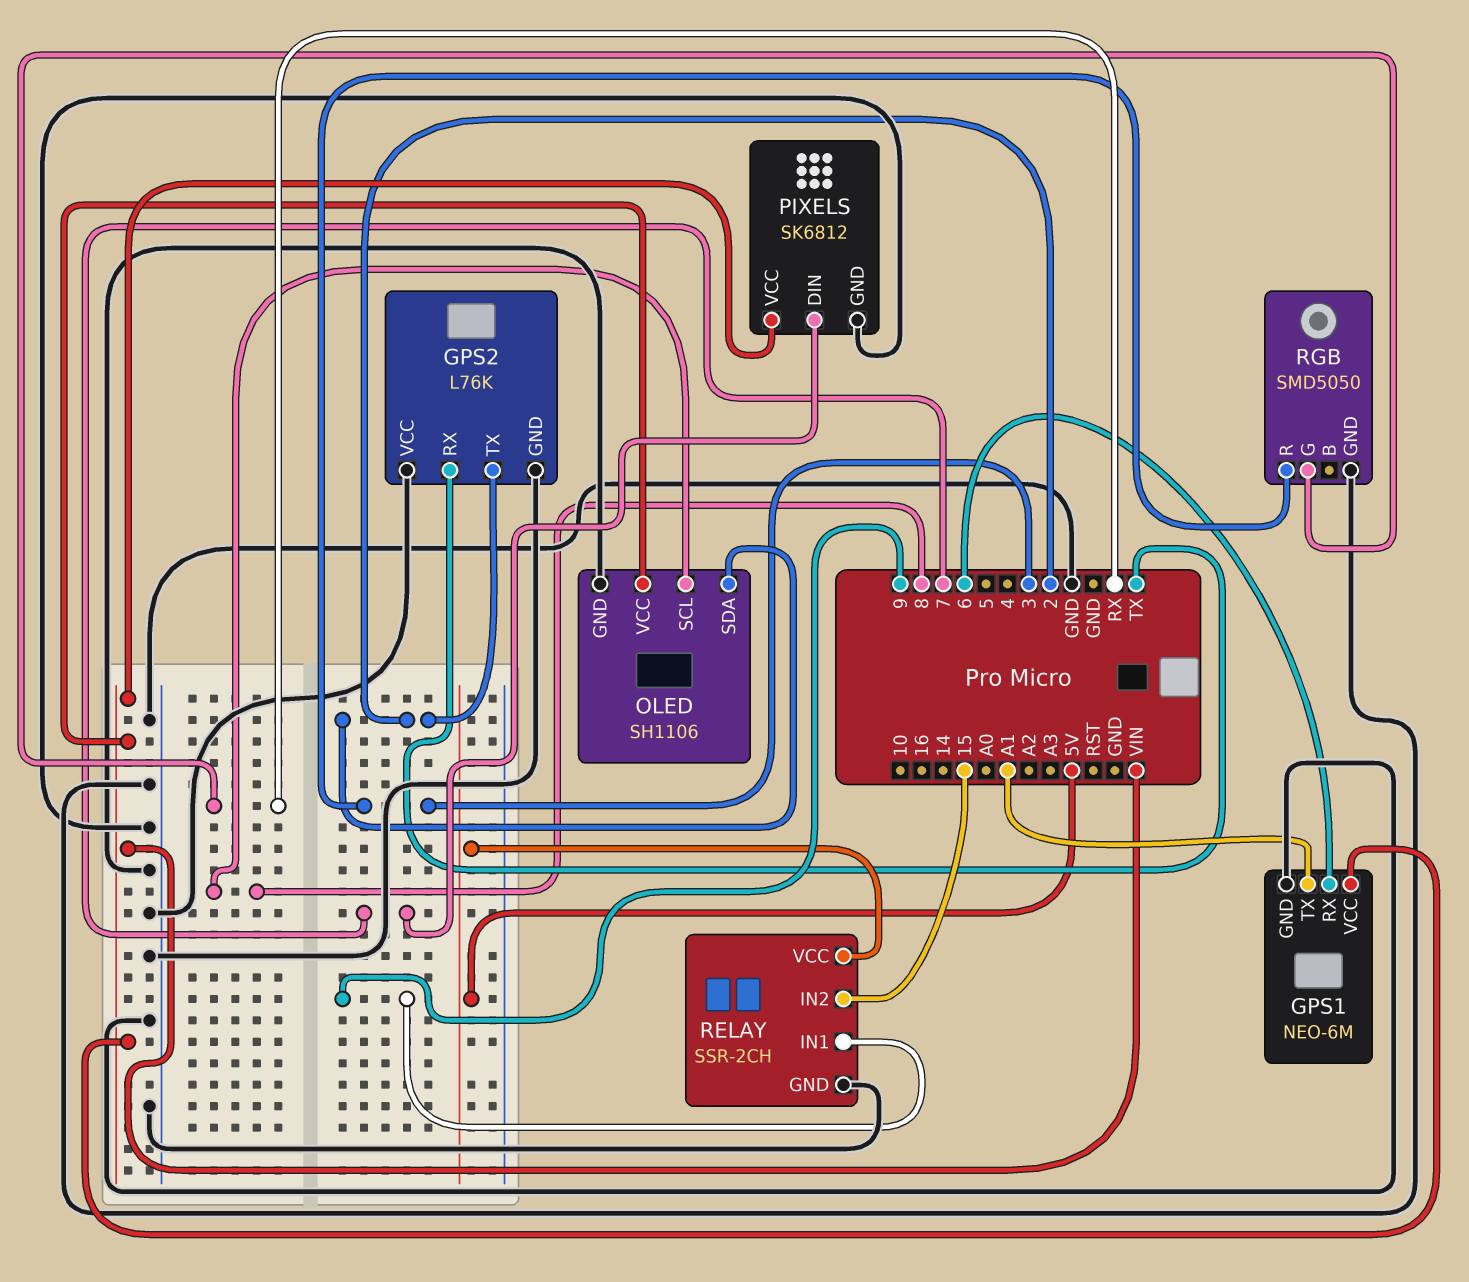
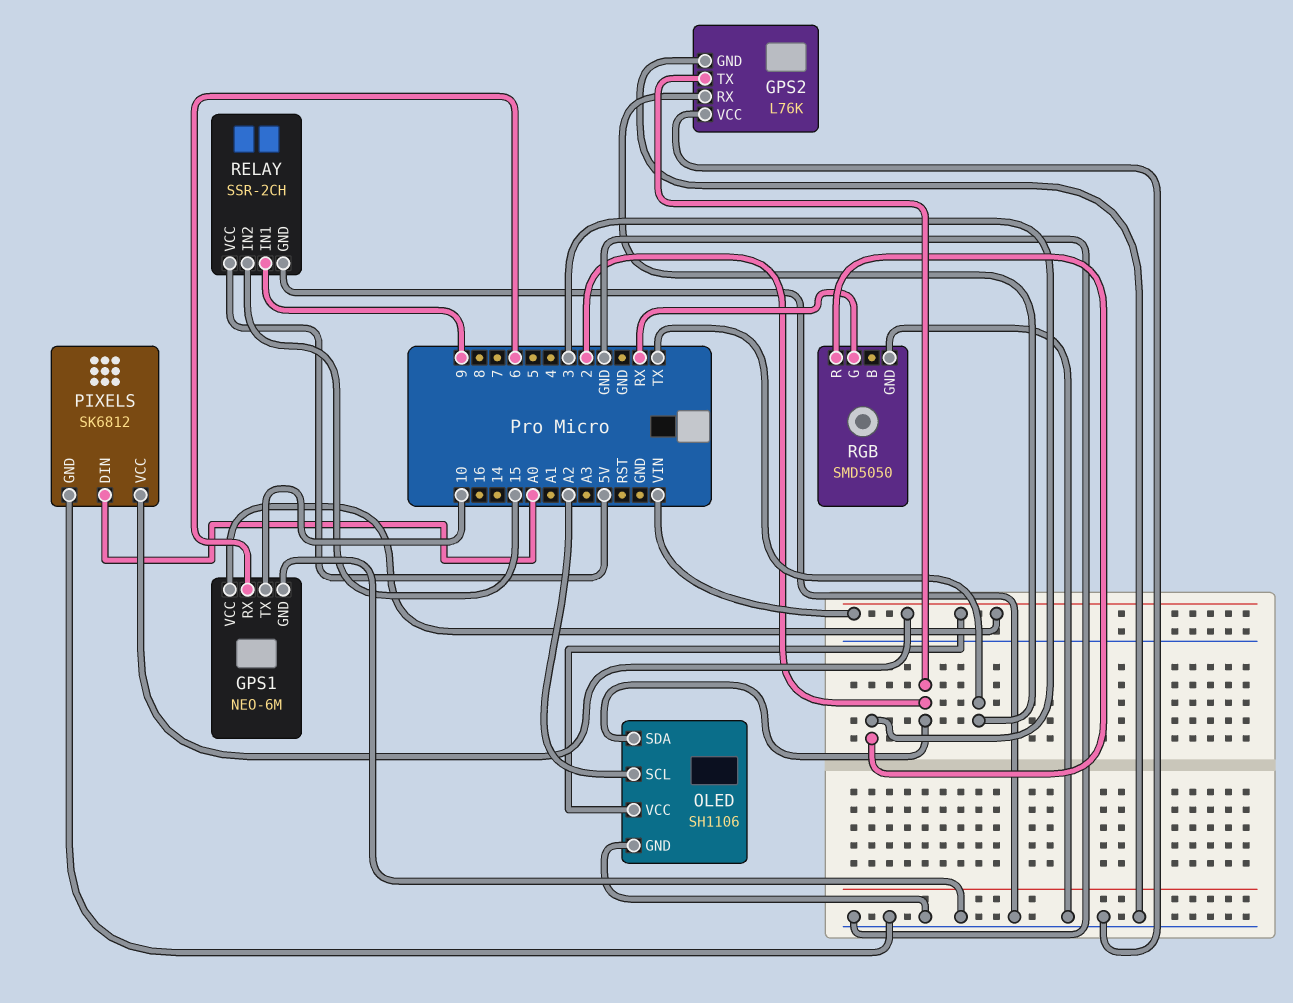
GPS1 pin TX: A1 -> 10
OLED pin SCL: 8 -> A2
PIXELS pin DIN: 7 -> A0

